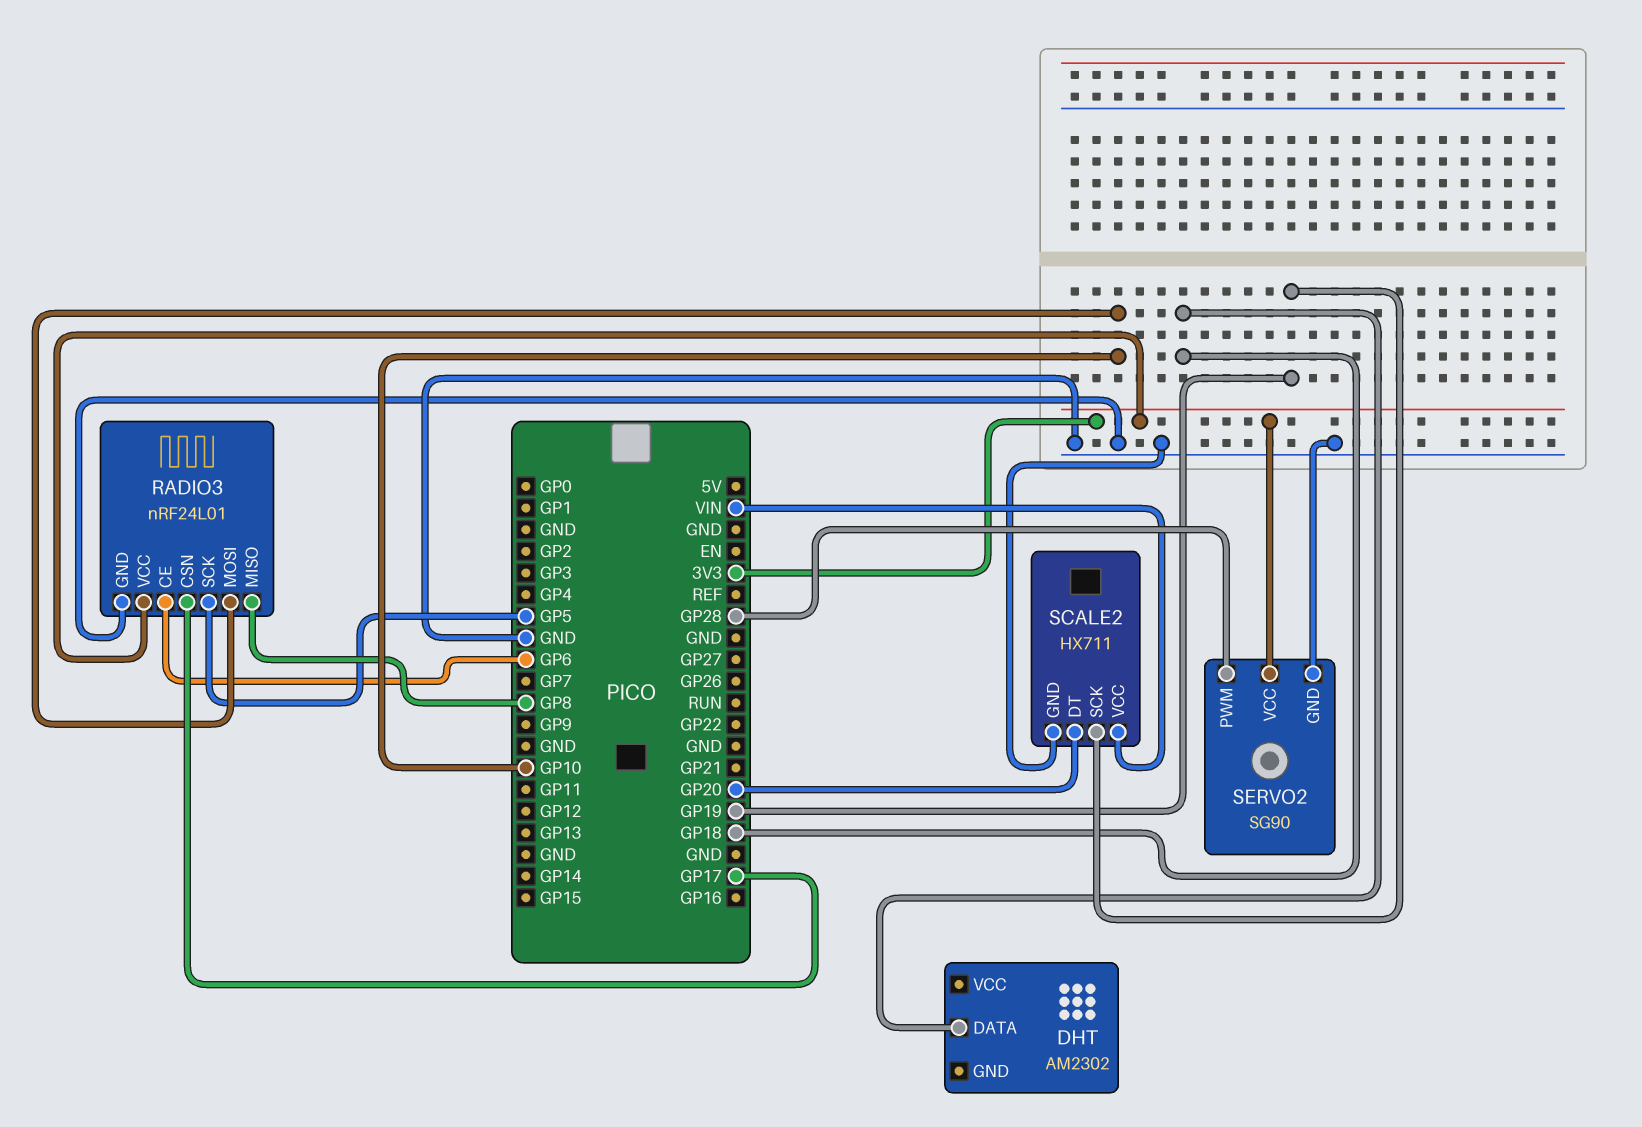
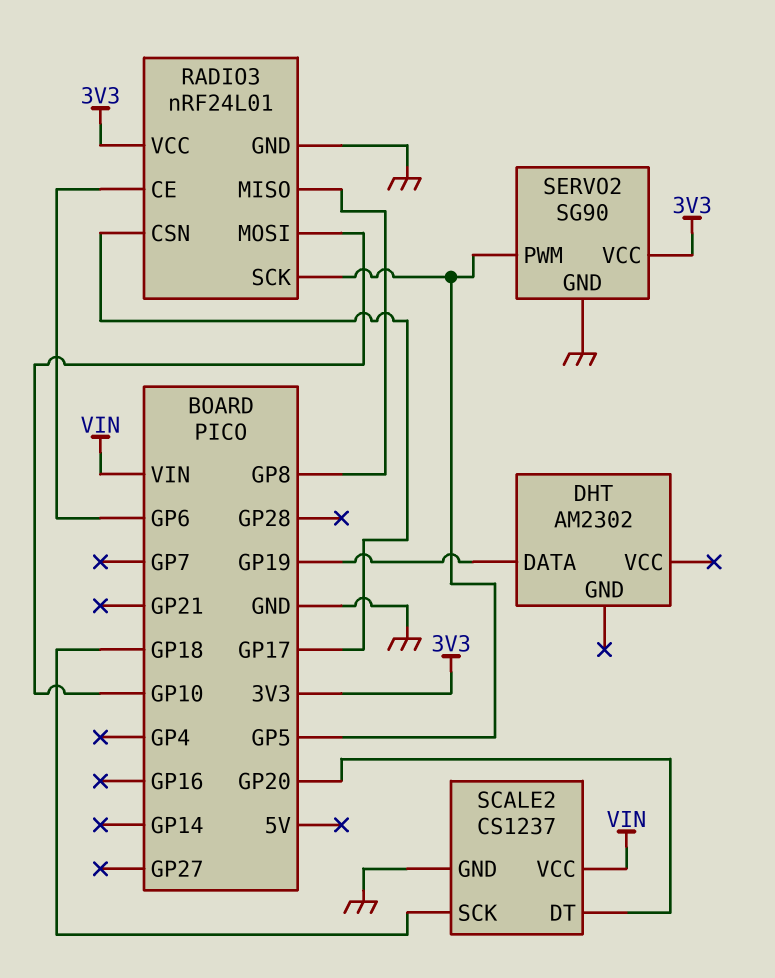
DHT pin DATA: GP18 -> GP19
SCALE2: HX711 -> CS1237
SCALE2 pin SCK: GP19 -> GP18
SERVO2 pin PWM: GP28 -> GP5

